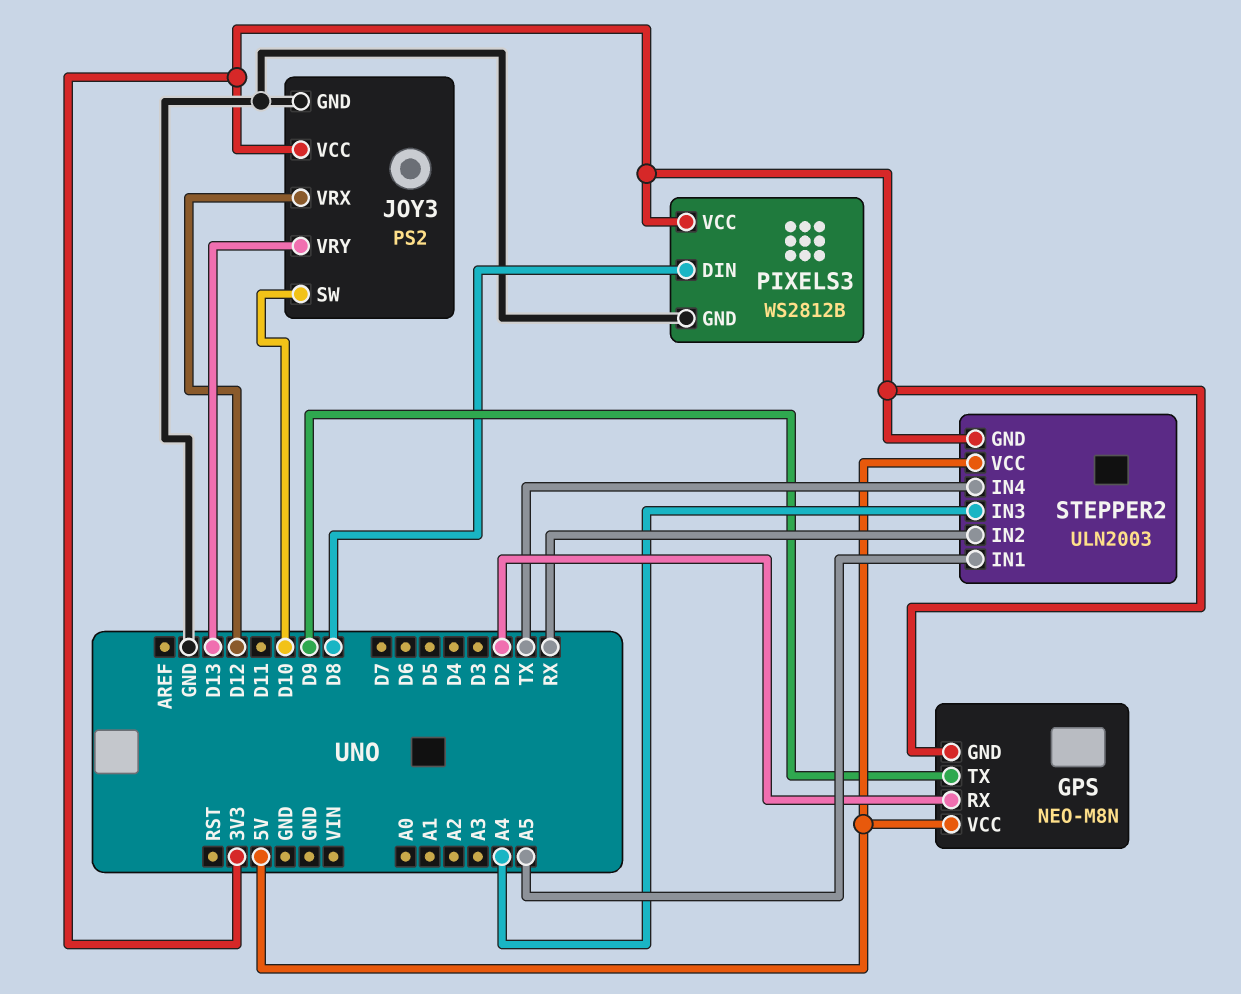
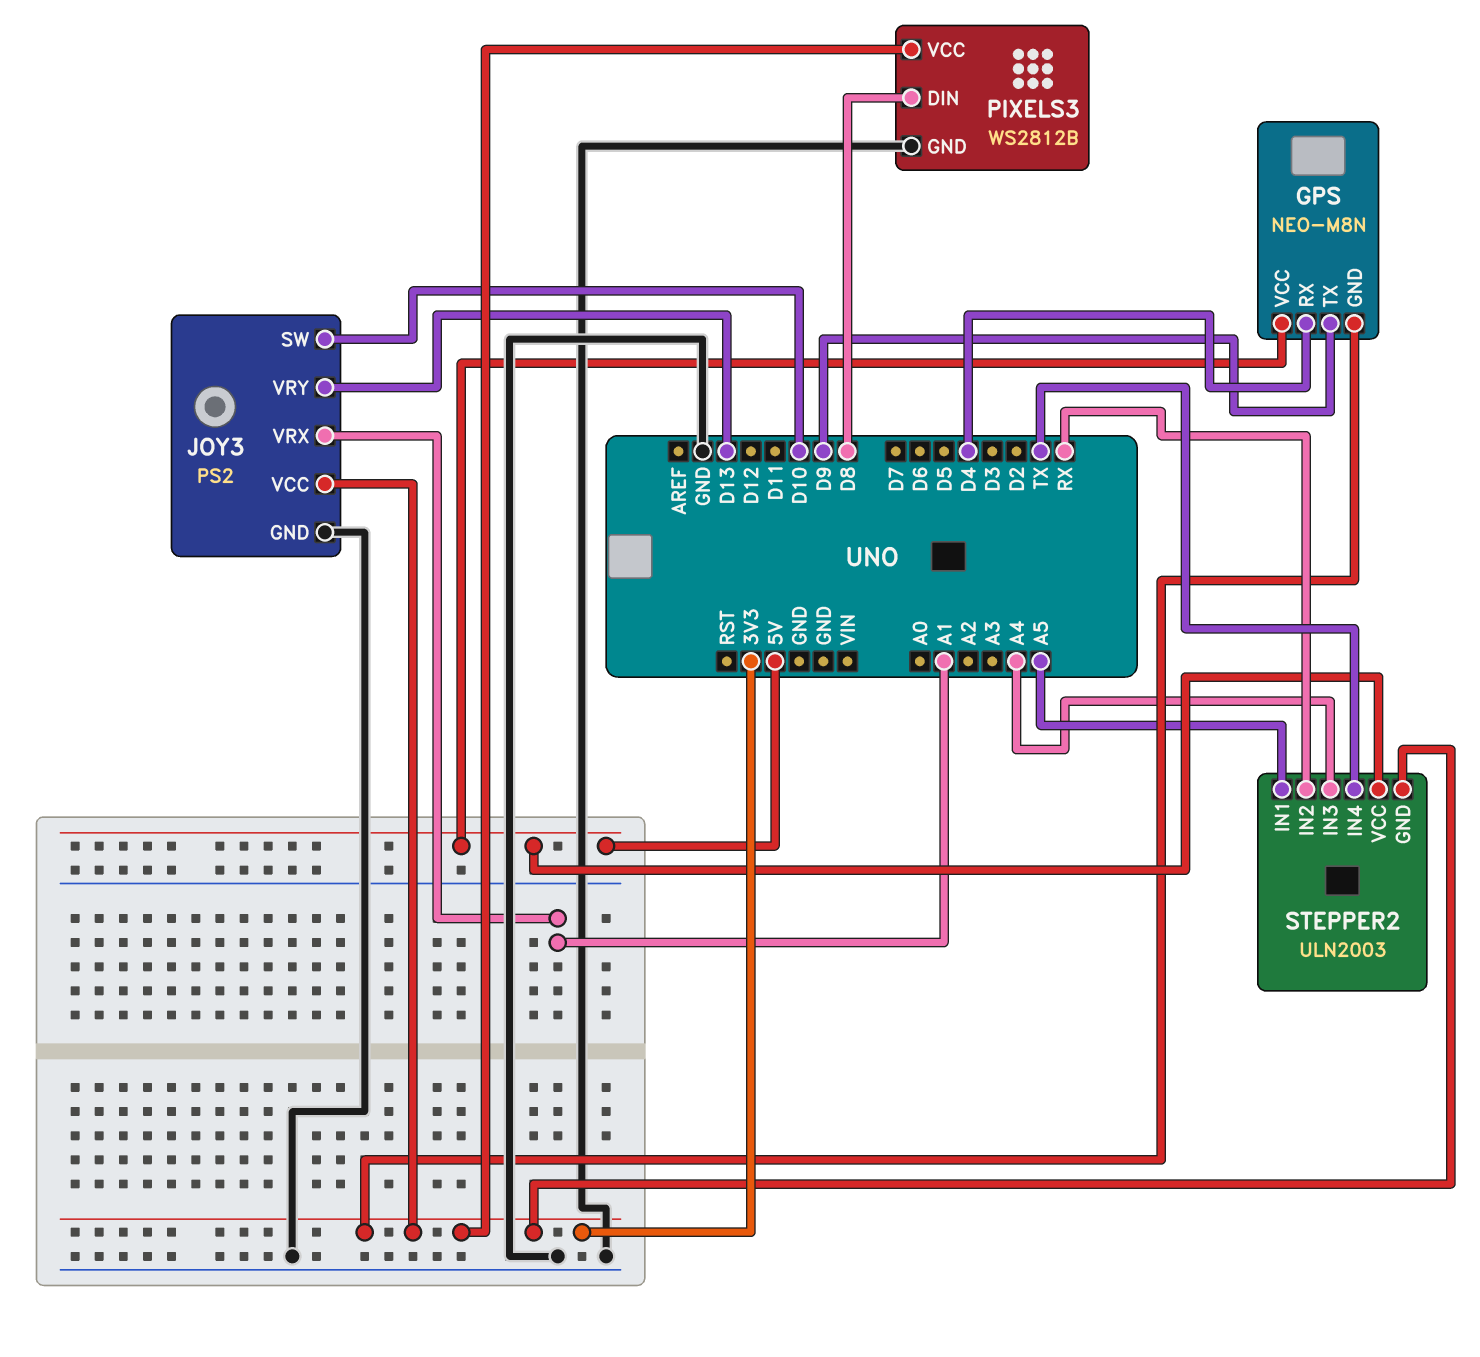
GPS pin RX: D2 -> D4
JOY3 pin VRX: D12 -> A1

